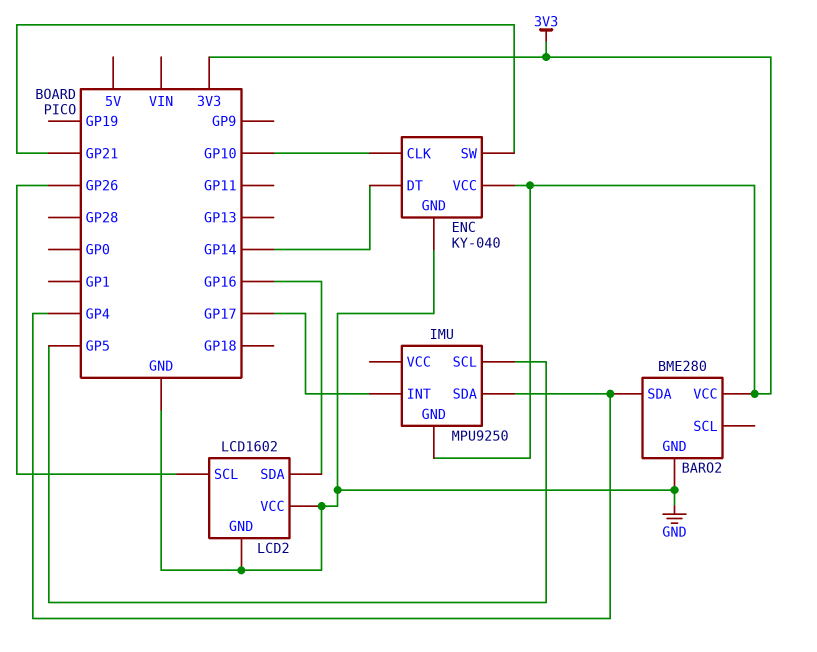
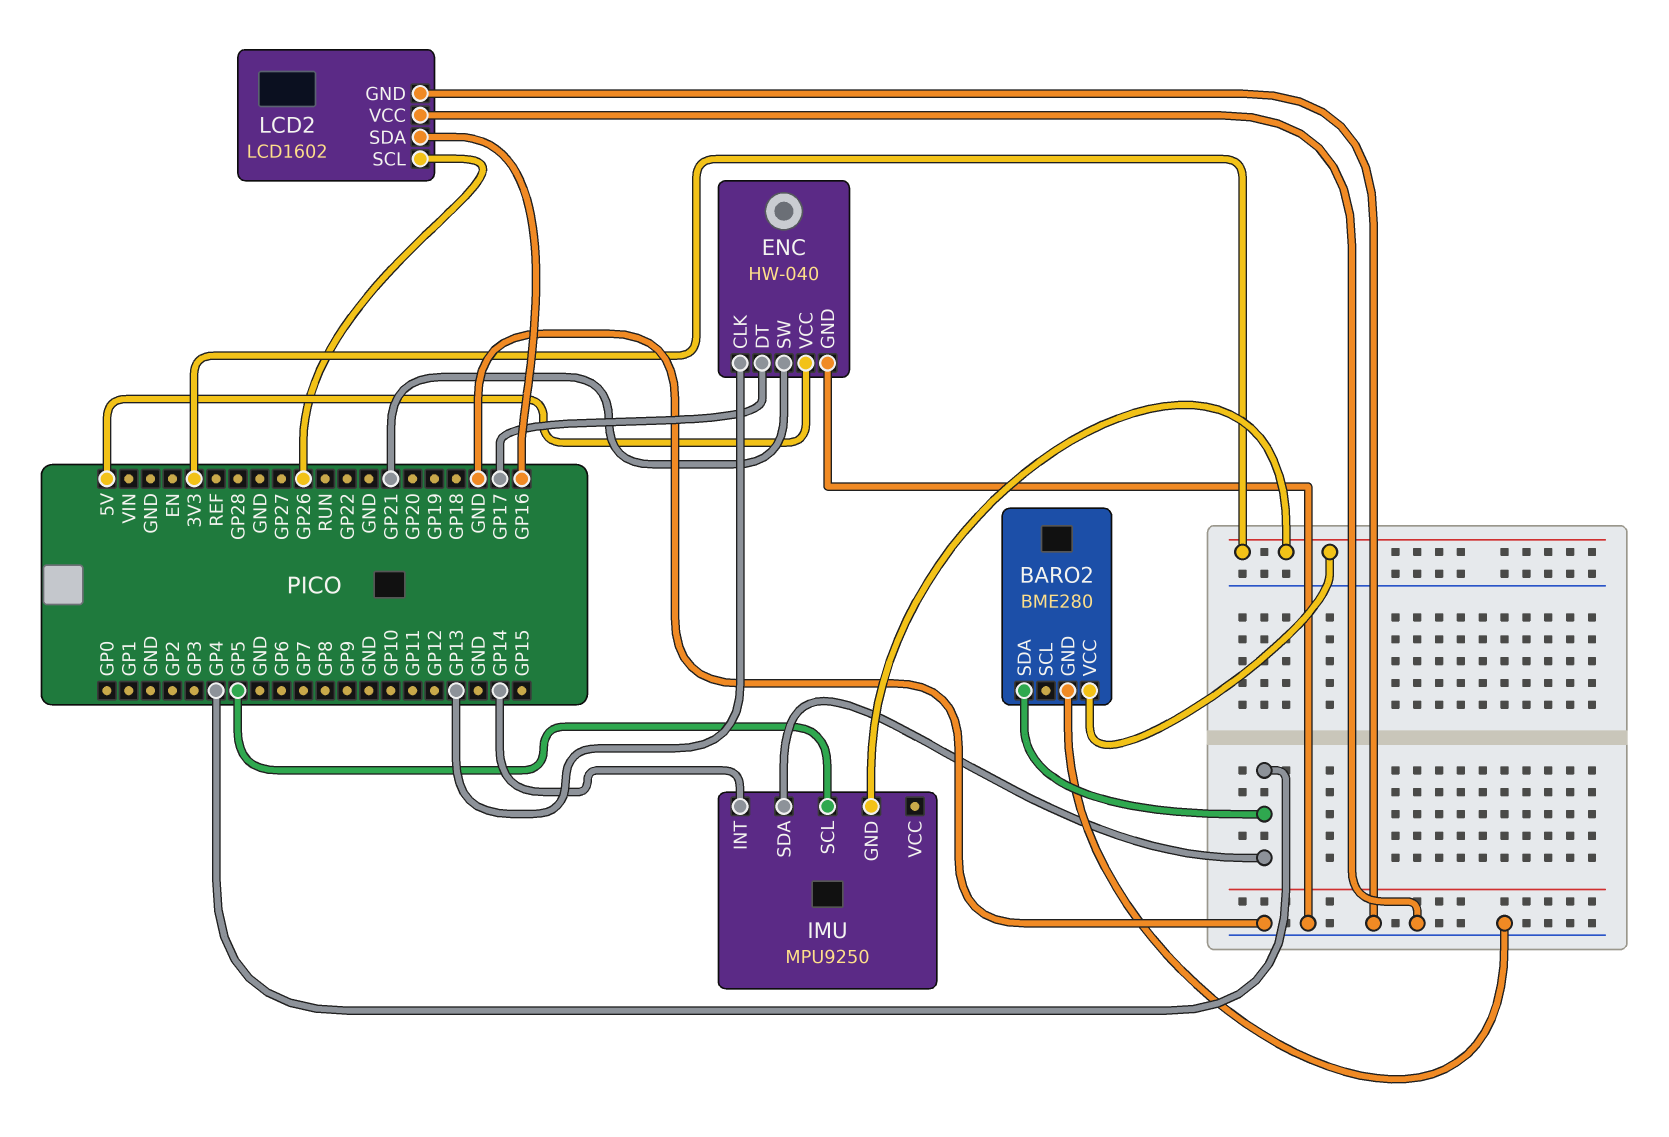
ENC: KY-040 -> HW-040
ENC pin CLK: GP10 -> GP13
ENC pin DT: GP14 -> GP17
ENC pin VCC: 3V3 -> 5V
IMU pin INT: GP17 -> GP14

